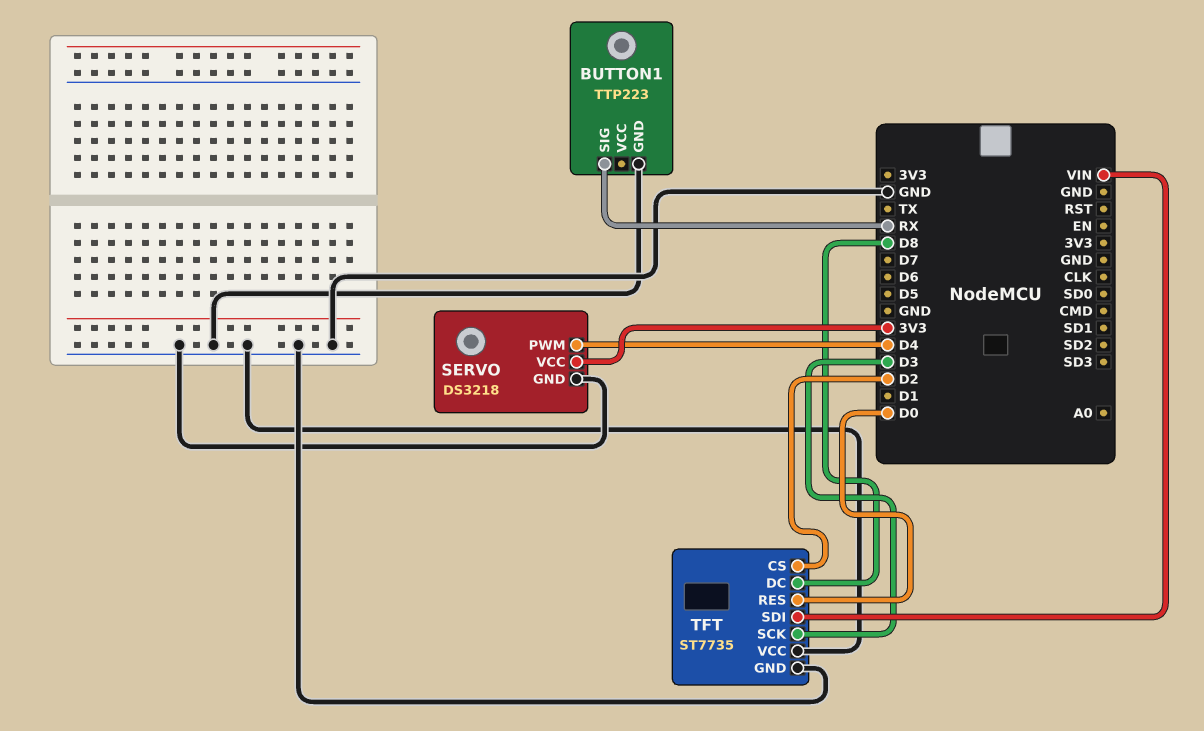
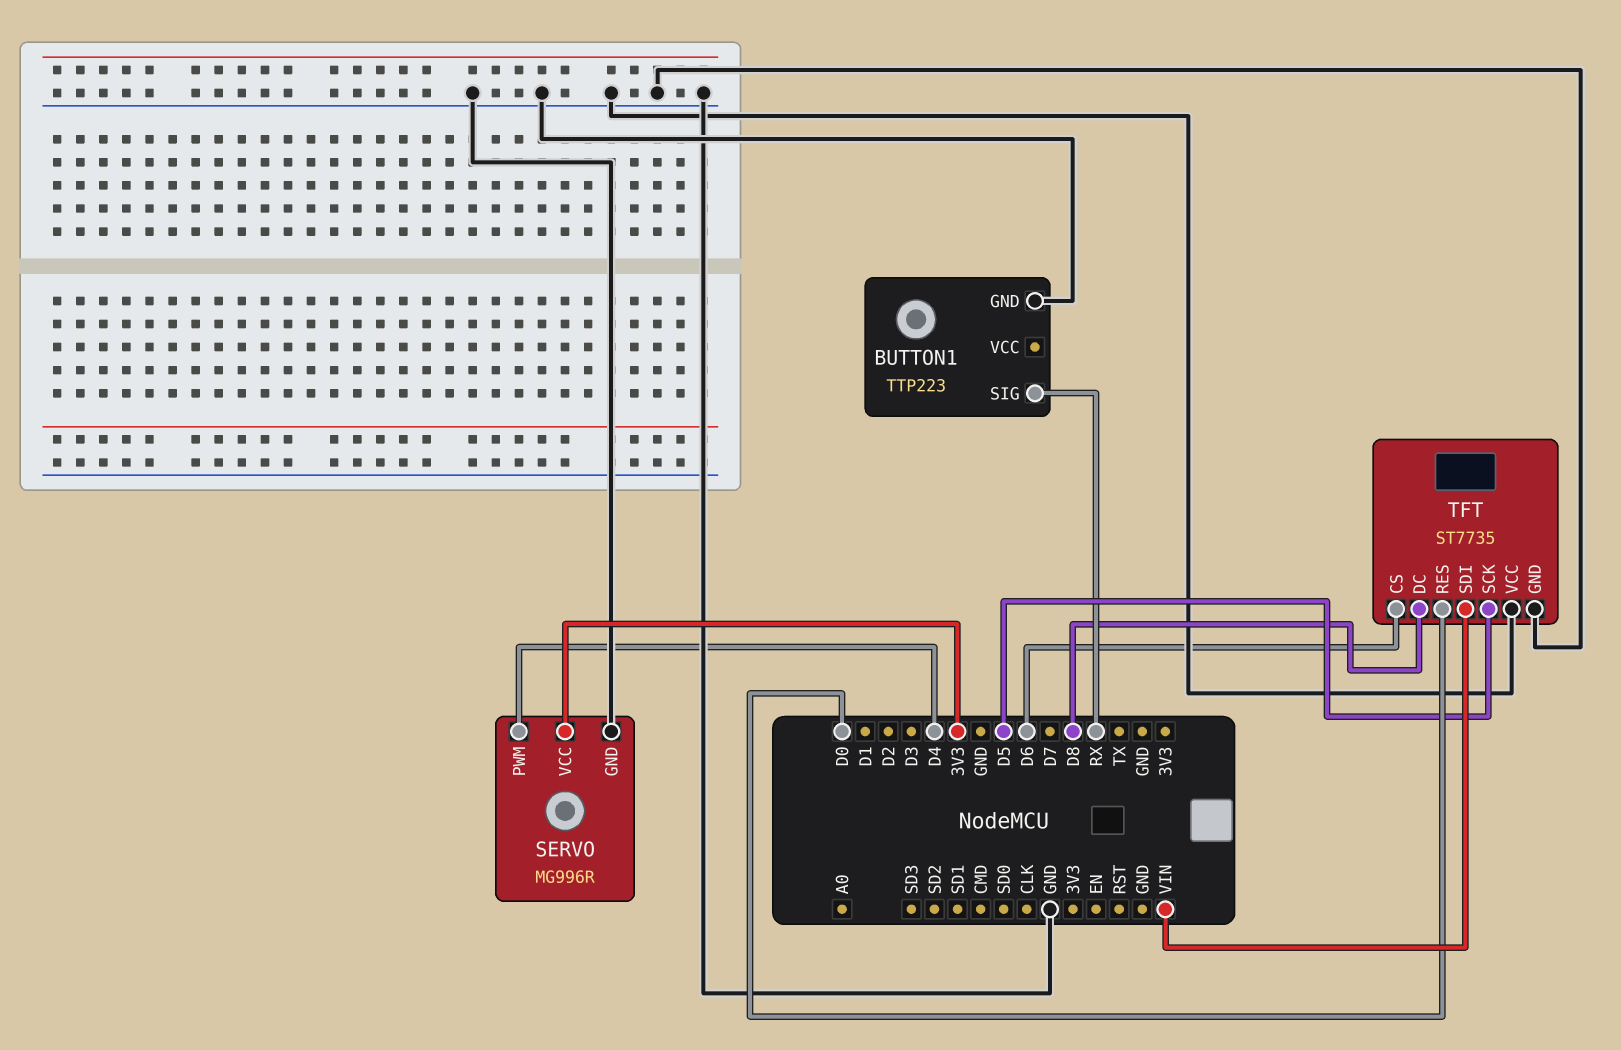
SERVO: DS3218 -> MG996R
TFT pin CS: D2 -> D6
TFT pin SCK: D3 -> D5

